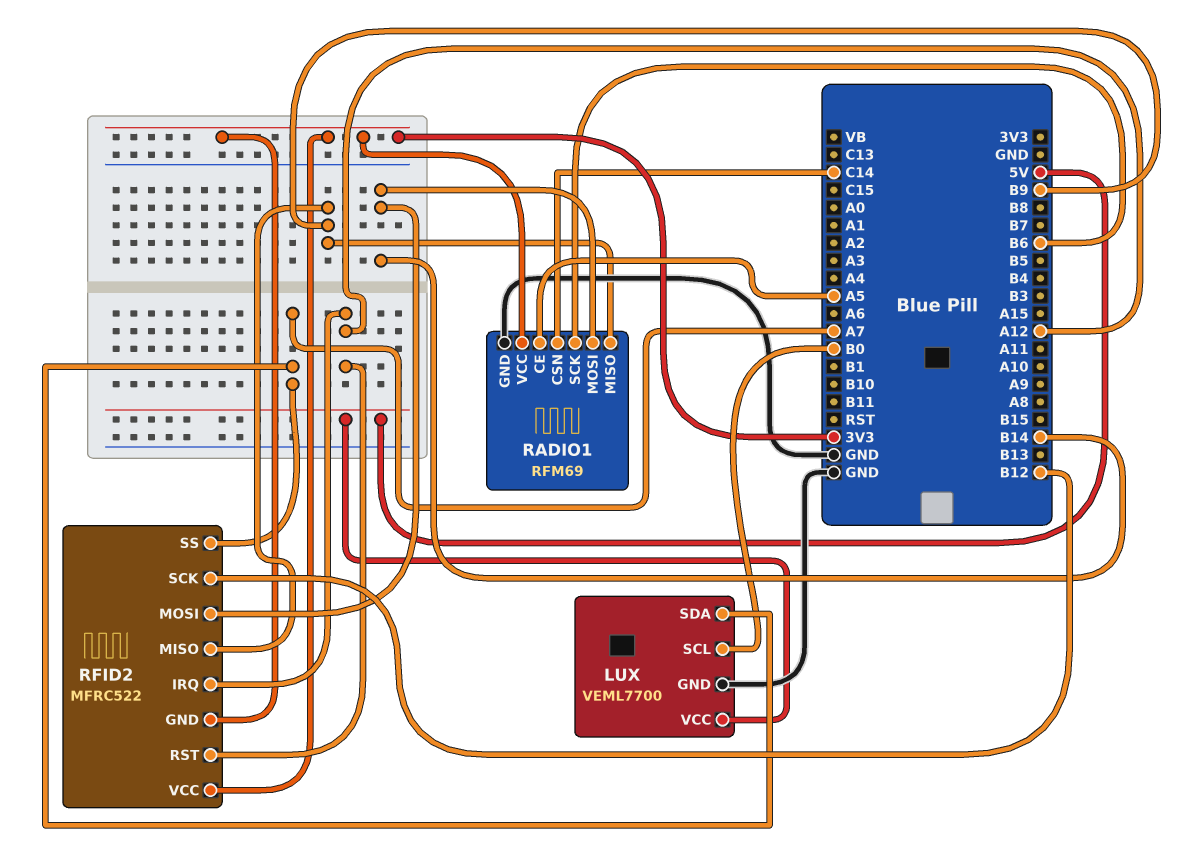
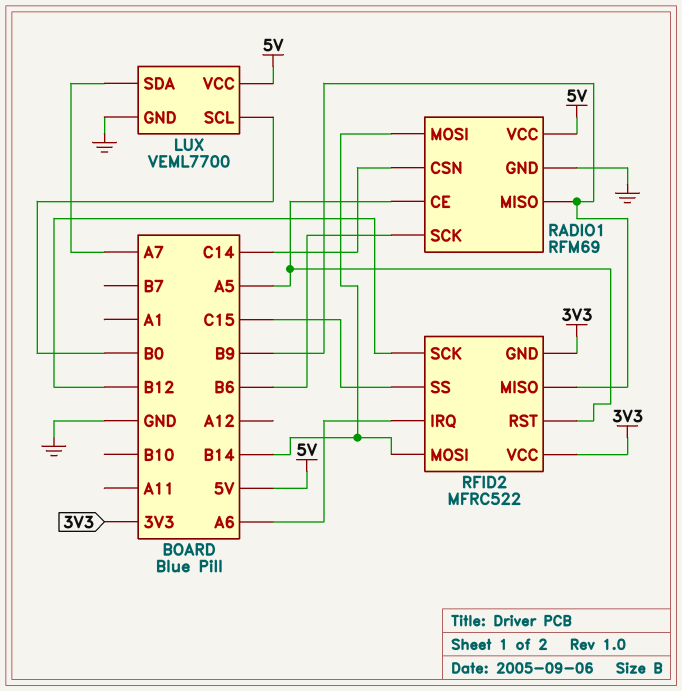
RADIO1 pin VCC: 3V3 -> 5V
RFID2 pin IRQ: A12 -> A6
RFID2 pin RST: A12 -> A5
RFID2 pin SS: A7 -> C15

